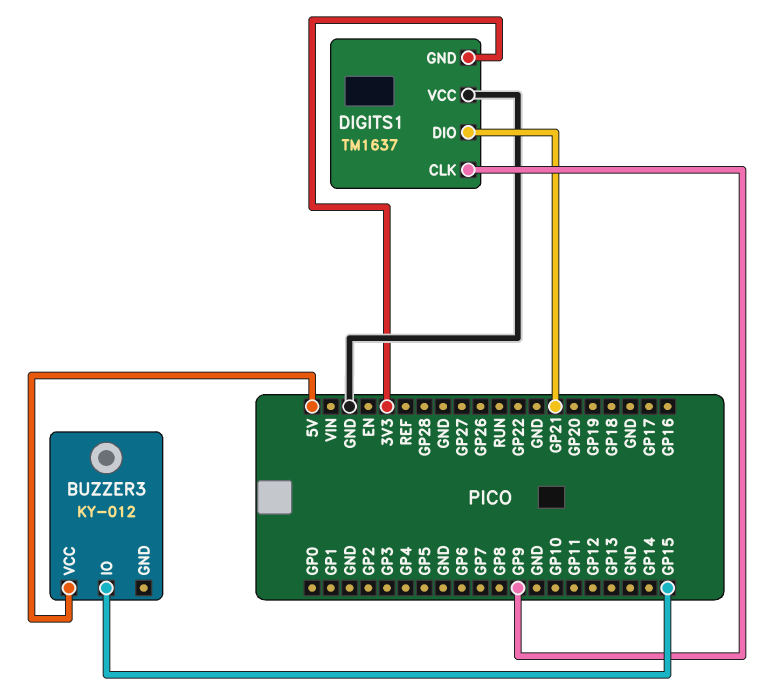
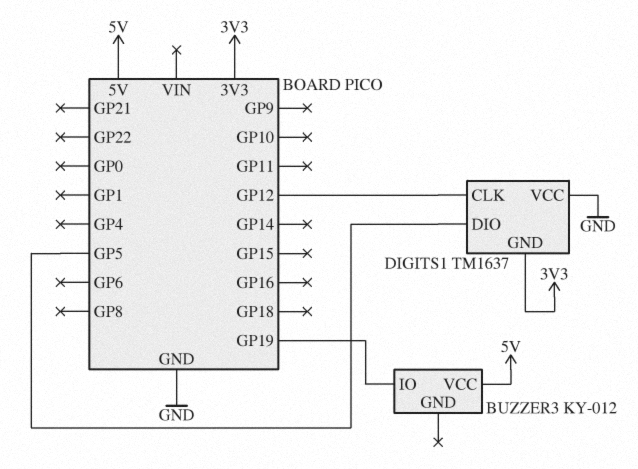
BUZZER3 pin IO: GP15 -> GP19
DIGITS1 pin CLK: GP9 -> GP12
DIGITS1 pin DIO: GP21 -> GP5

